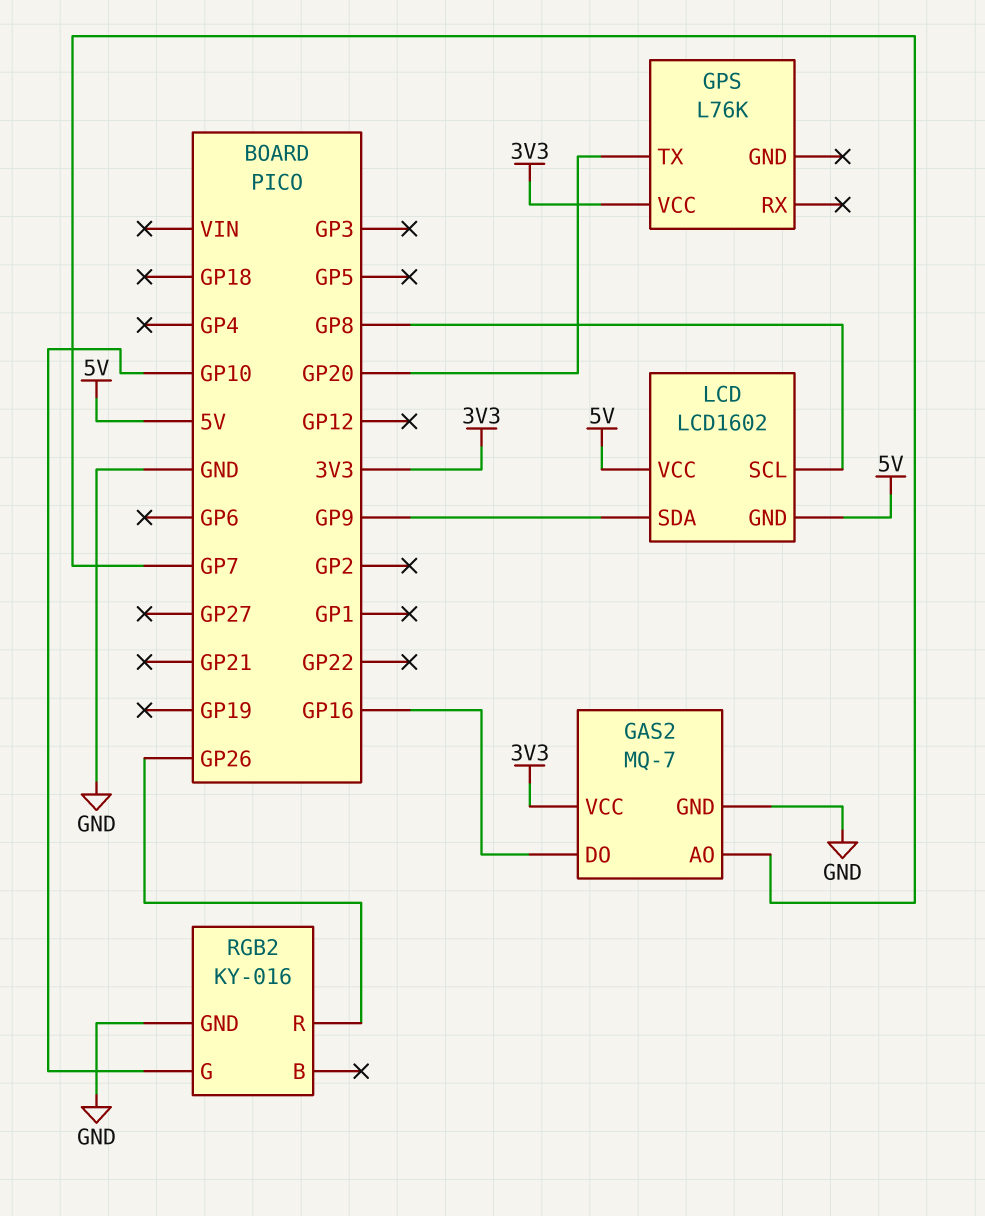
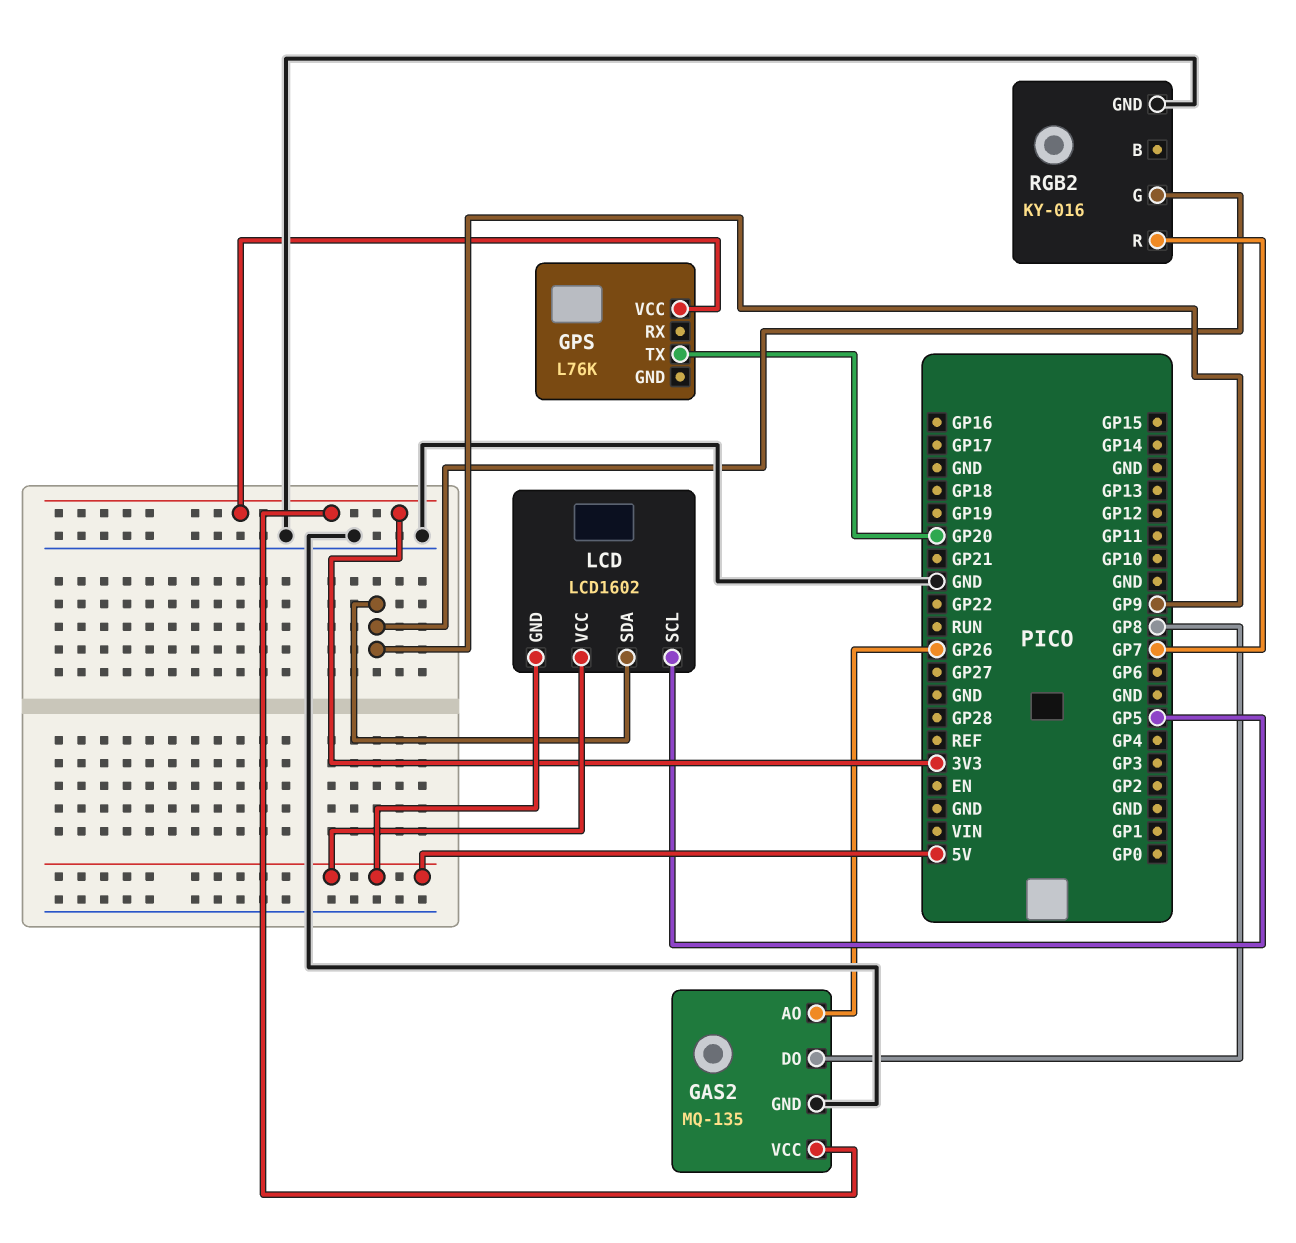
GAS2: MQ-7 -> MQ-135
GAS2 pin AO: GP7 -> GP26
GAS2 pin DO: GP16 -> GP8
LCD pin SCL: GP8 -> GP5
RGB2 pin G: GP10 -> GP9
RGB2 pin R: GP26 -> GP7

